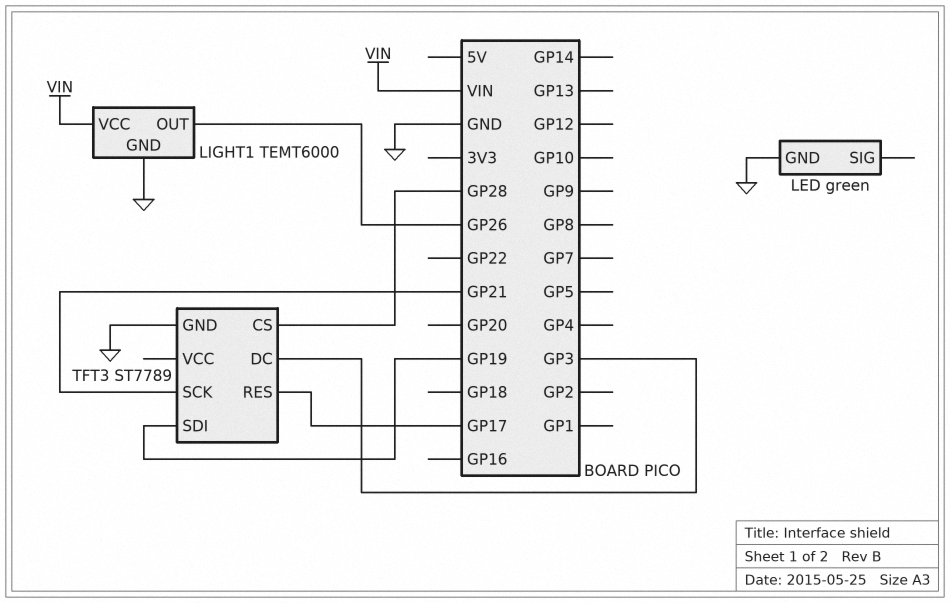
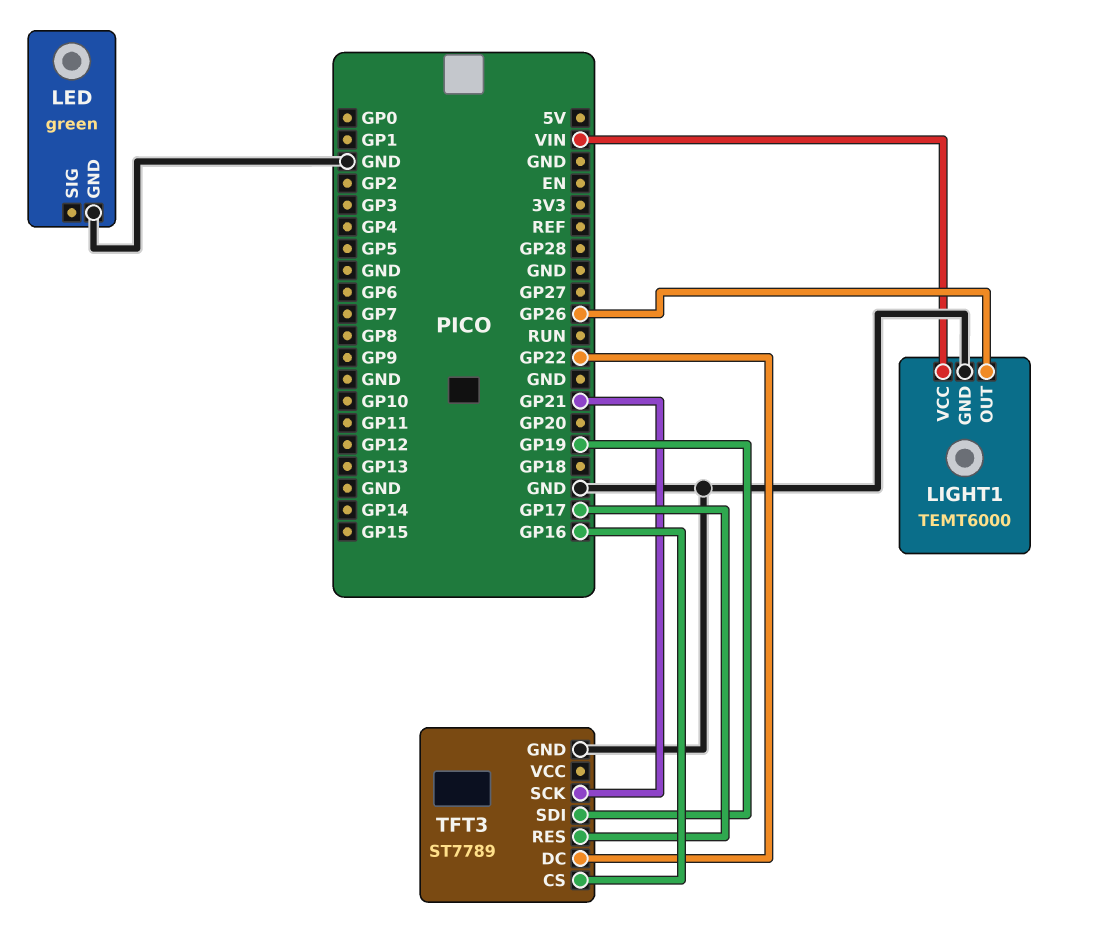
TFT3 pin CS: GP28 -> GP16
TFT3 pin DC: GP3 -> GP22

